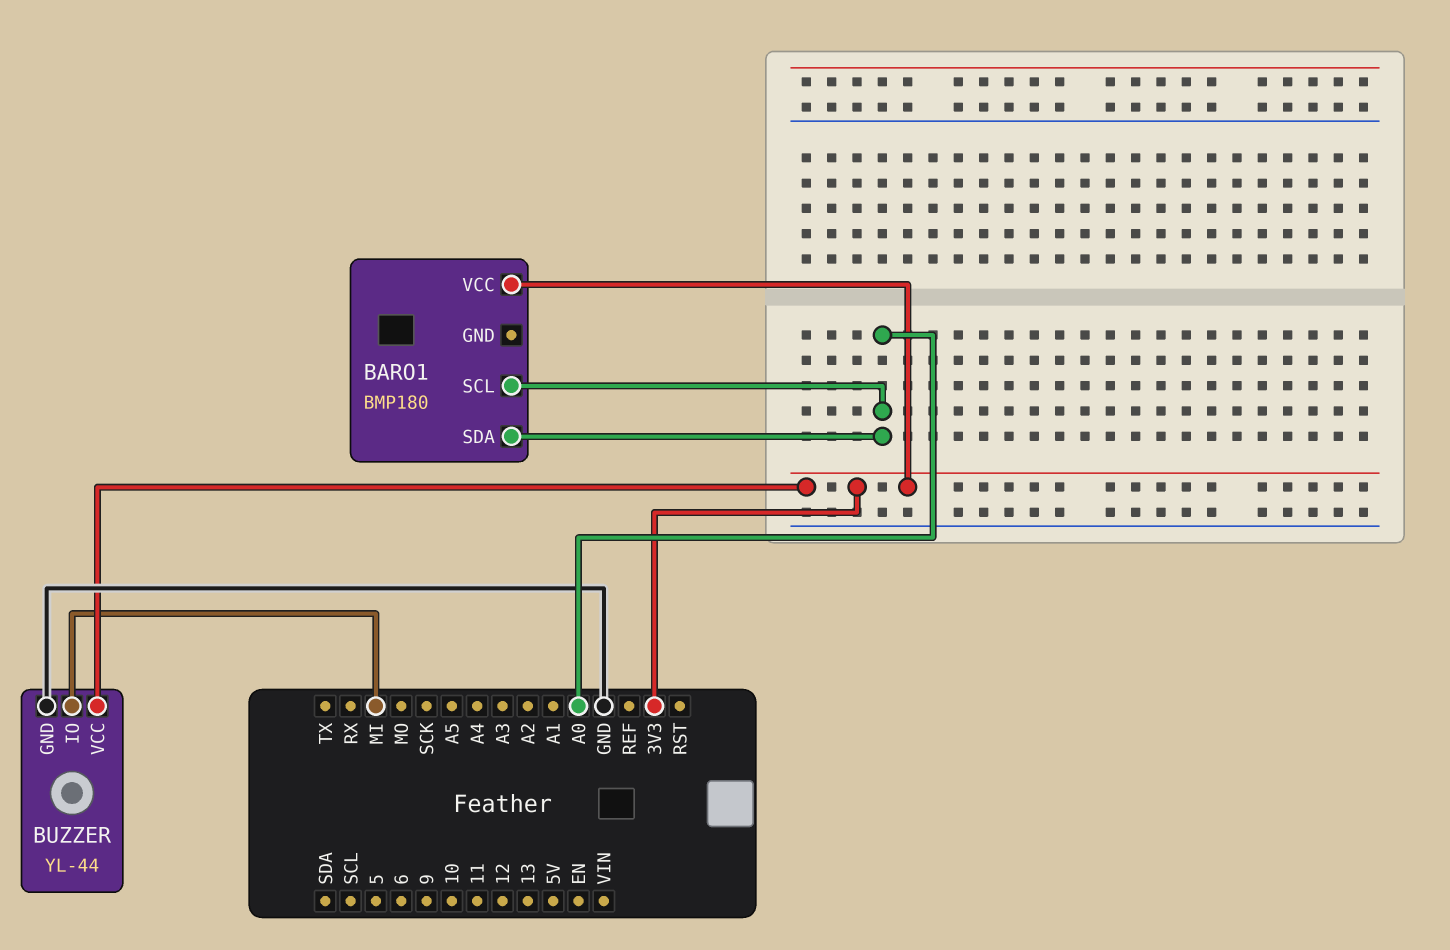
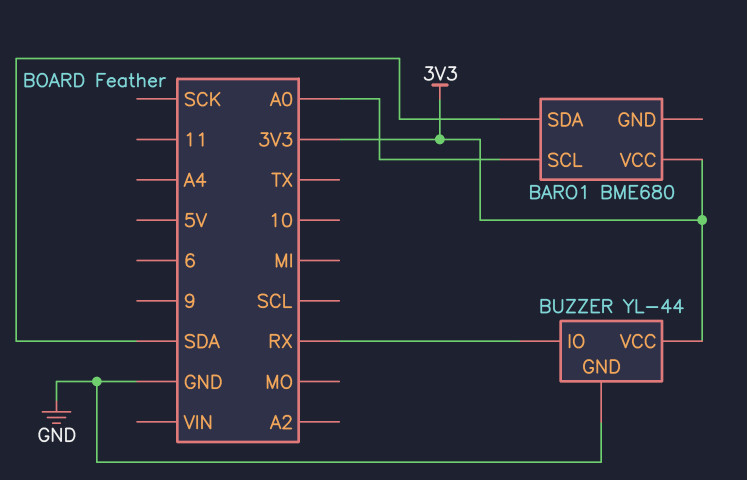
BARO1: BMP180 -> BME680
BARO1 pin SDA: A0 -> SDA
BUZZER pin IO: MI -> RX

